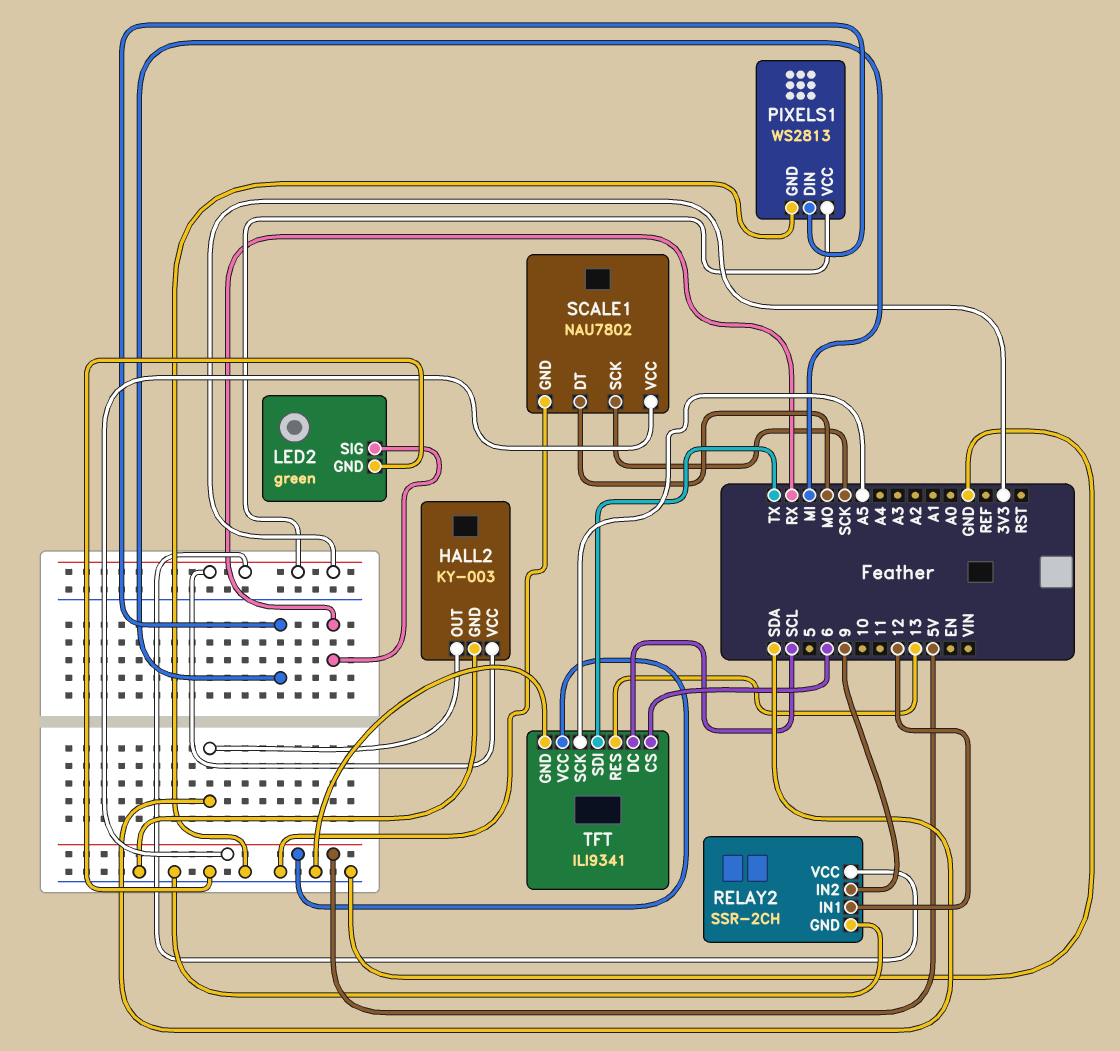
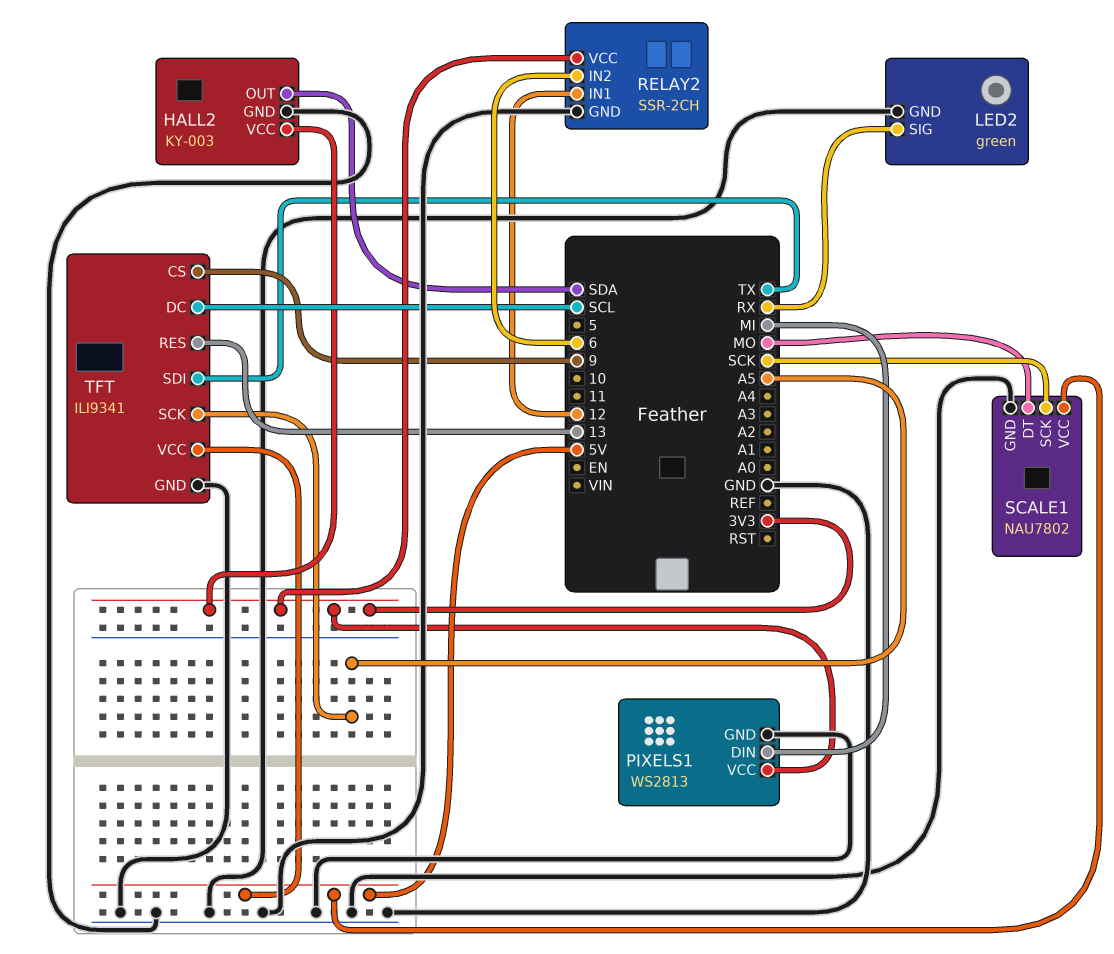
RELAY2 pin IN2: 9 -> 6
TFT pin CS: 6 -> 9

